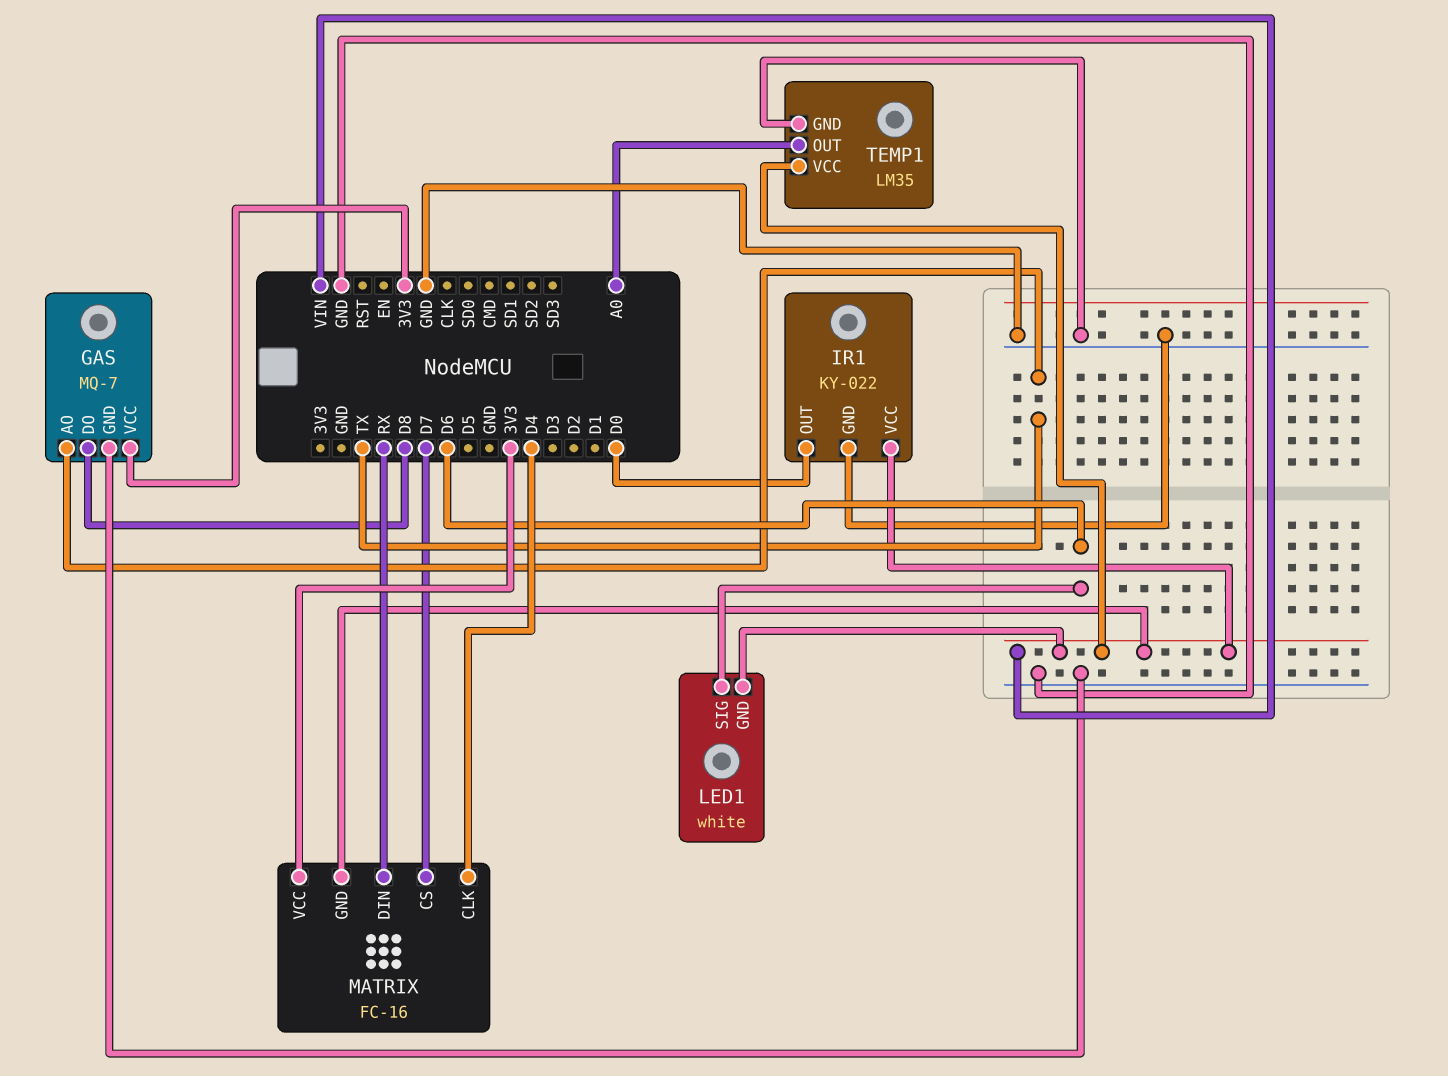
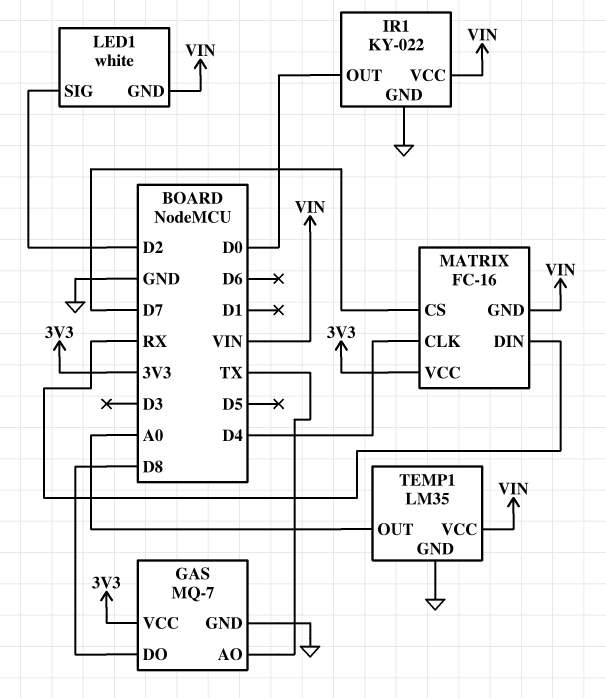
LED1 pin SIG: D6 -> D2

